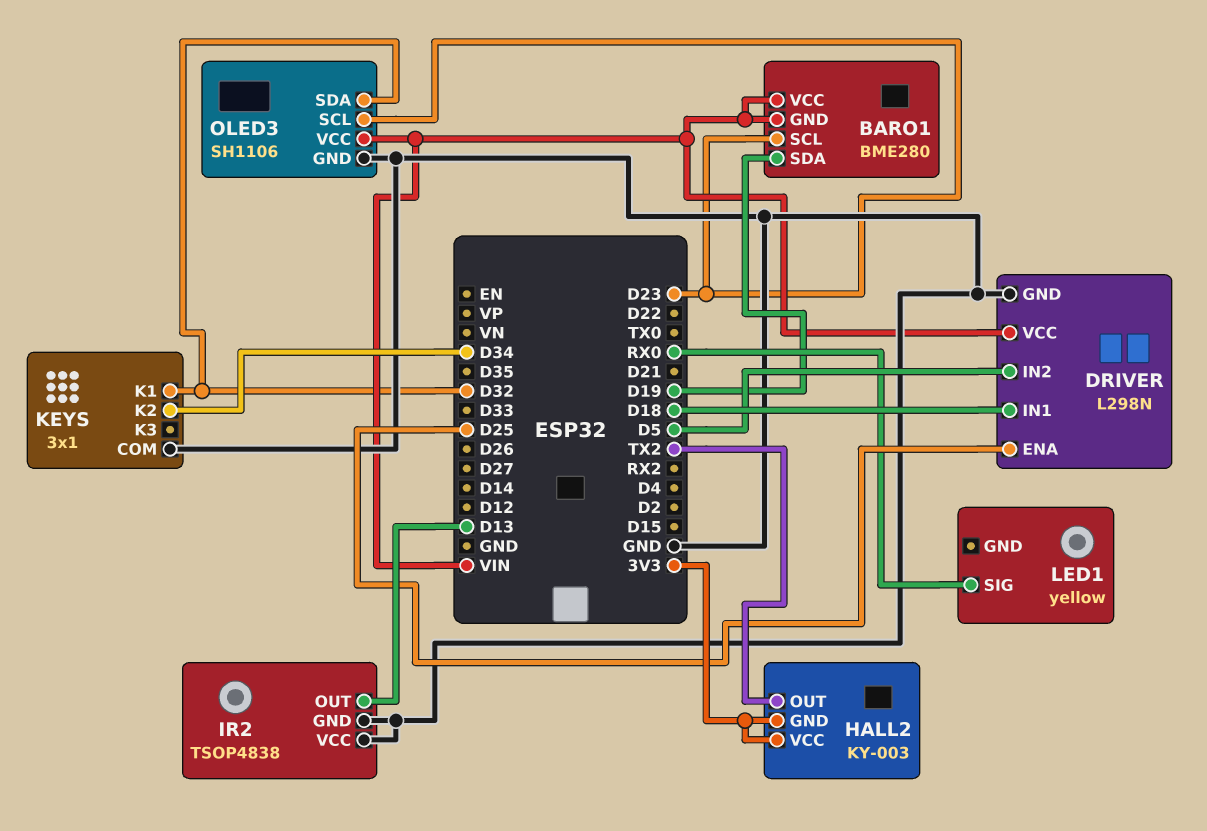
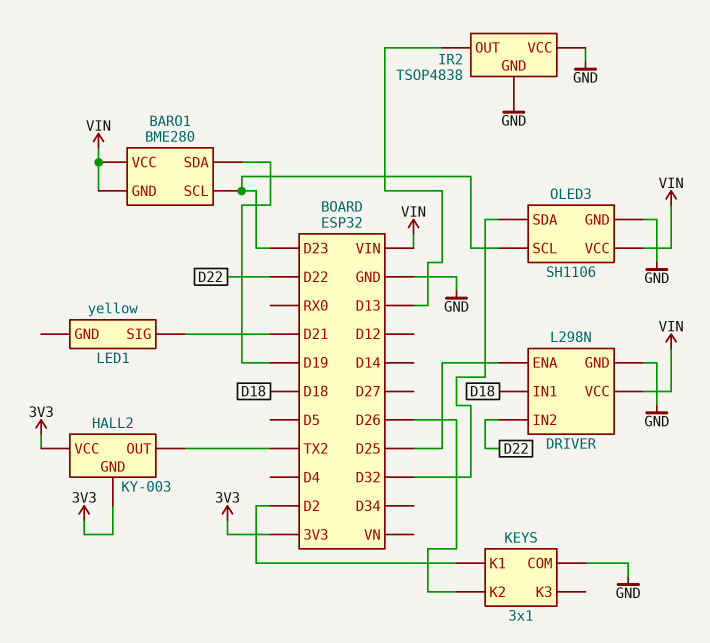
DRIVER pin IN2: D5 -> D22
KEYS pin K1: D32 -> D2
KEYS pin K2: D34 -> D26
LED1 pin SIG: RX0 -> D21

